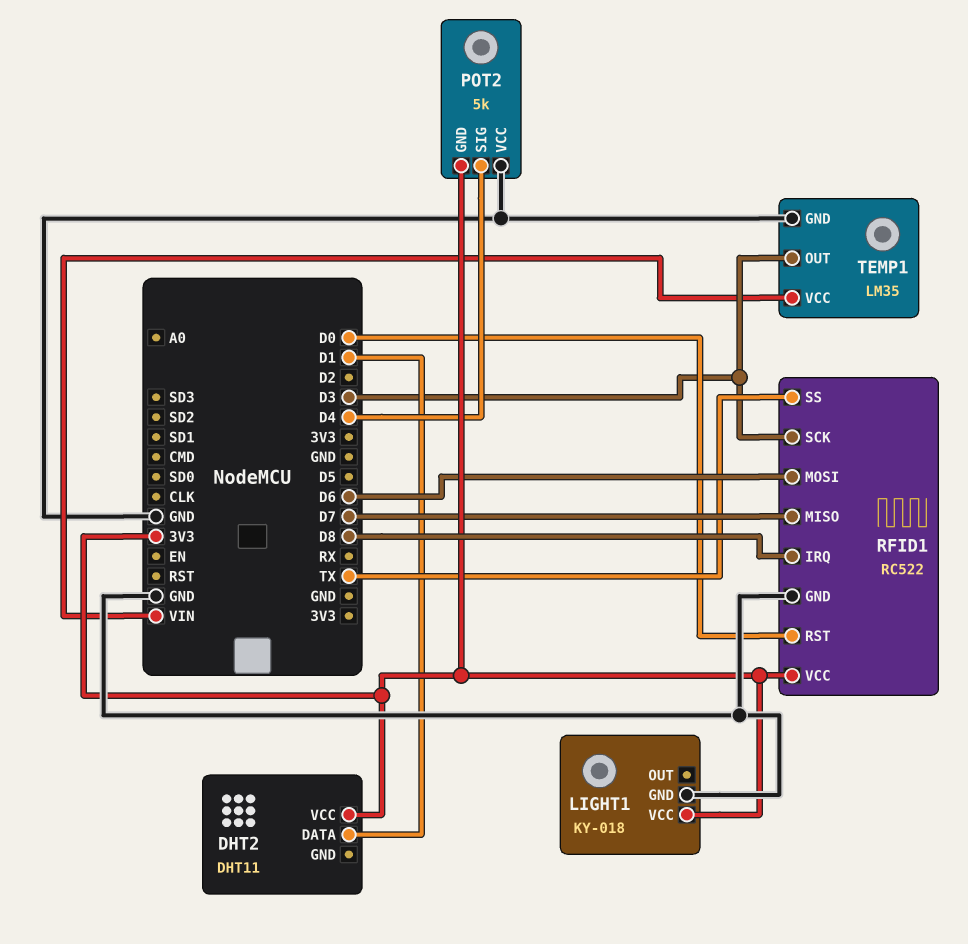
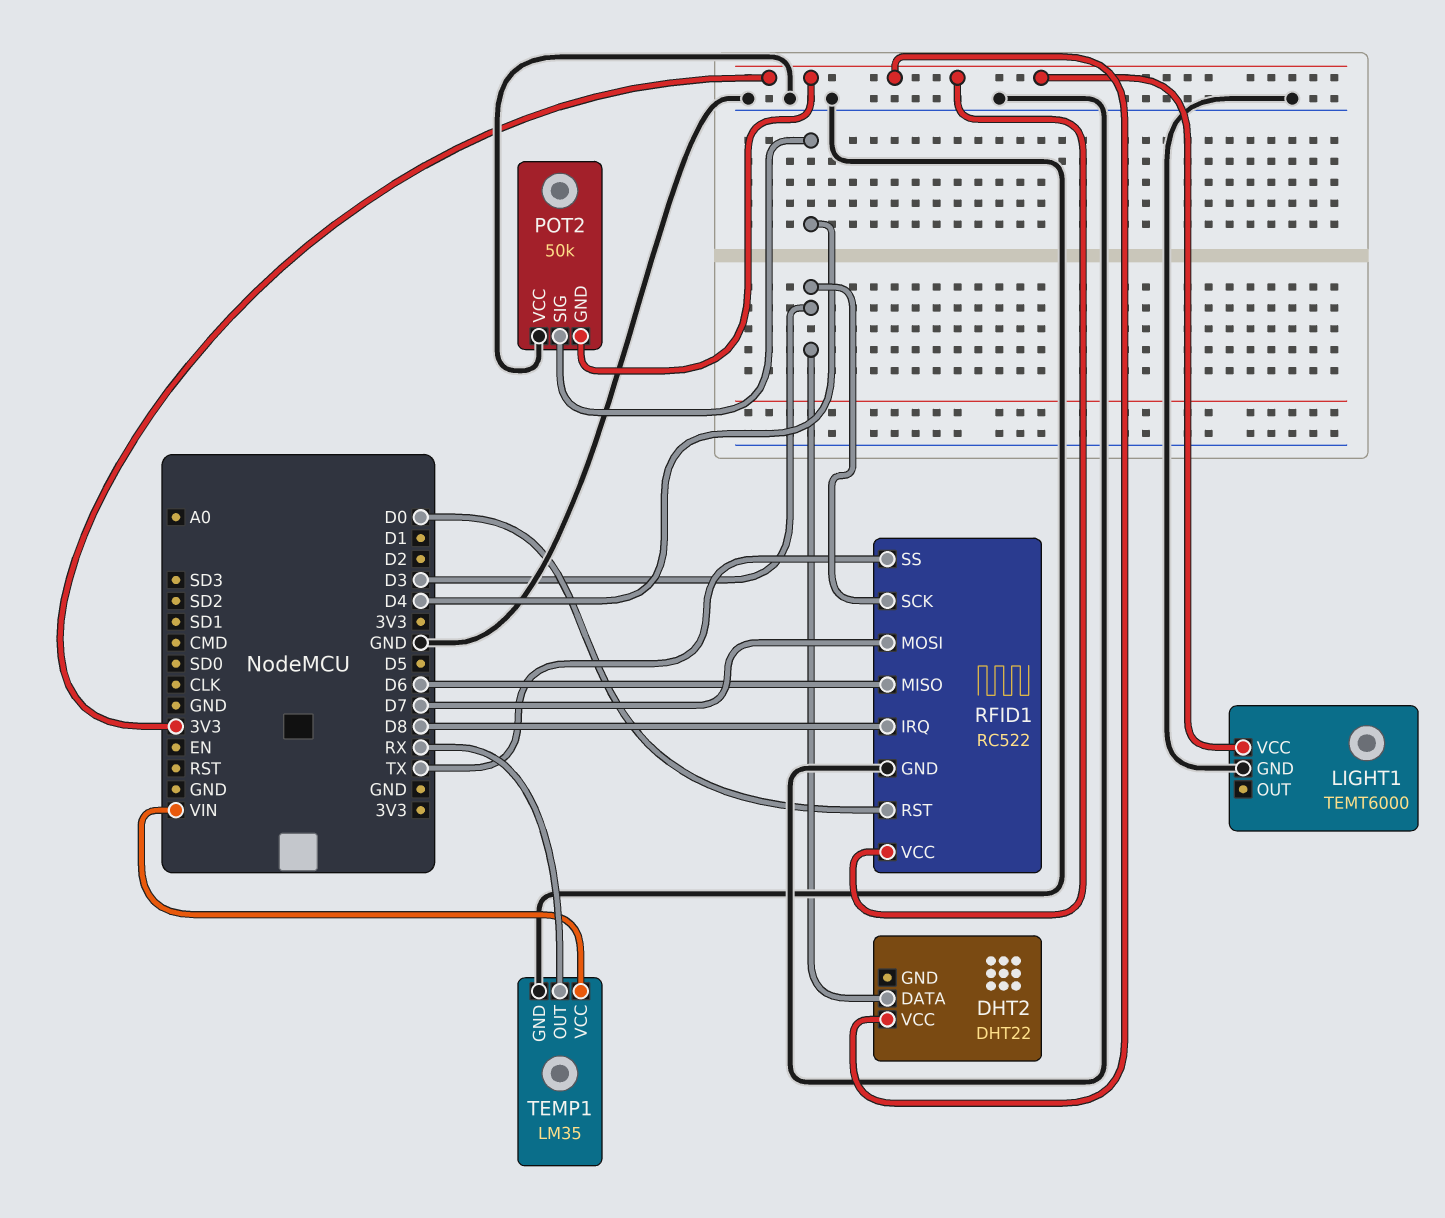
DHT2: DHT11 -> DHT22
DHT2 pin DATA: D1 -> D3
LIGHT1: KY-018 -> TEMT6000
POT2: 5k -> 50k
RFID1 pin MISO: D7 -> D6
RFID1 pin MOSI: D6 -> D7
TEMP1 pin OUT: D3 -> RX

